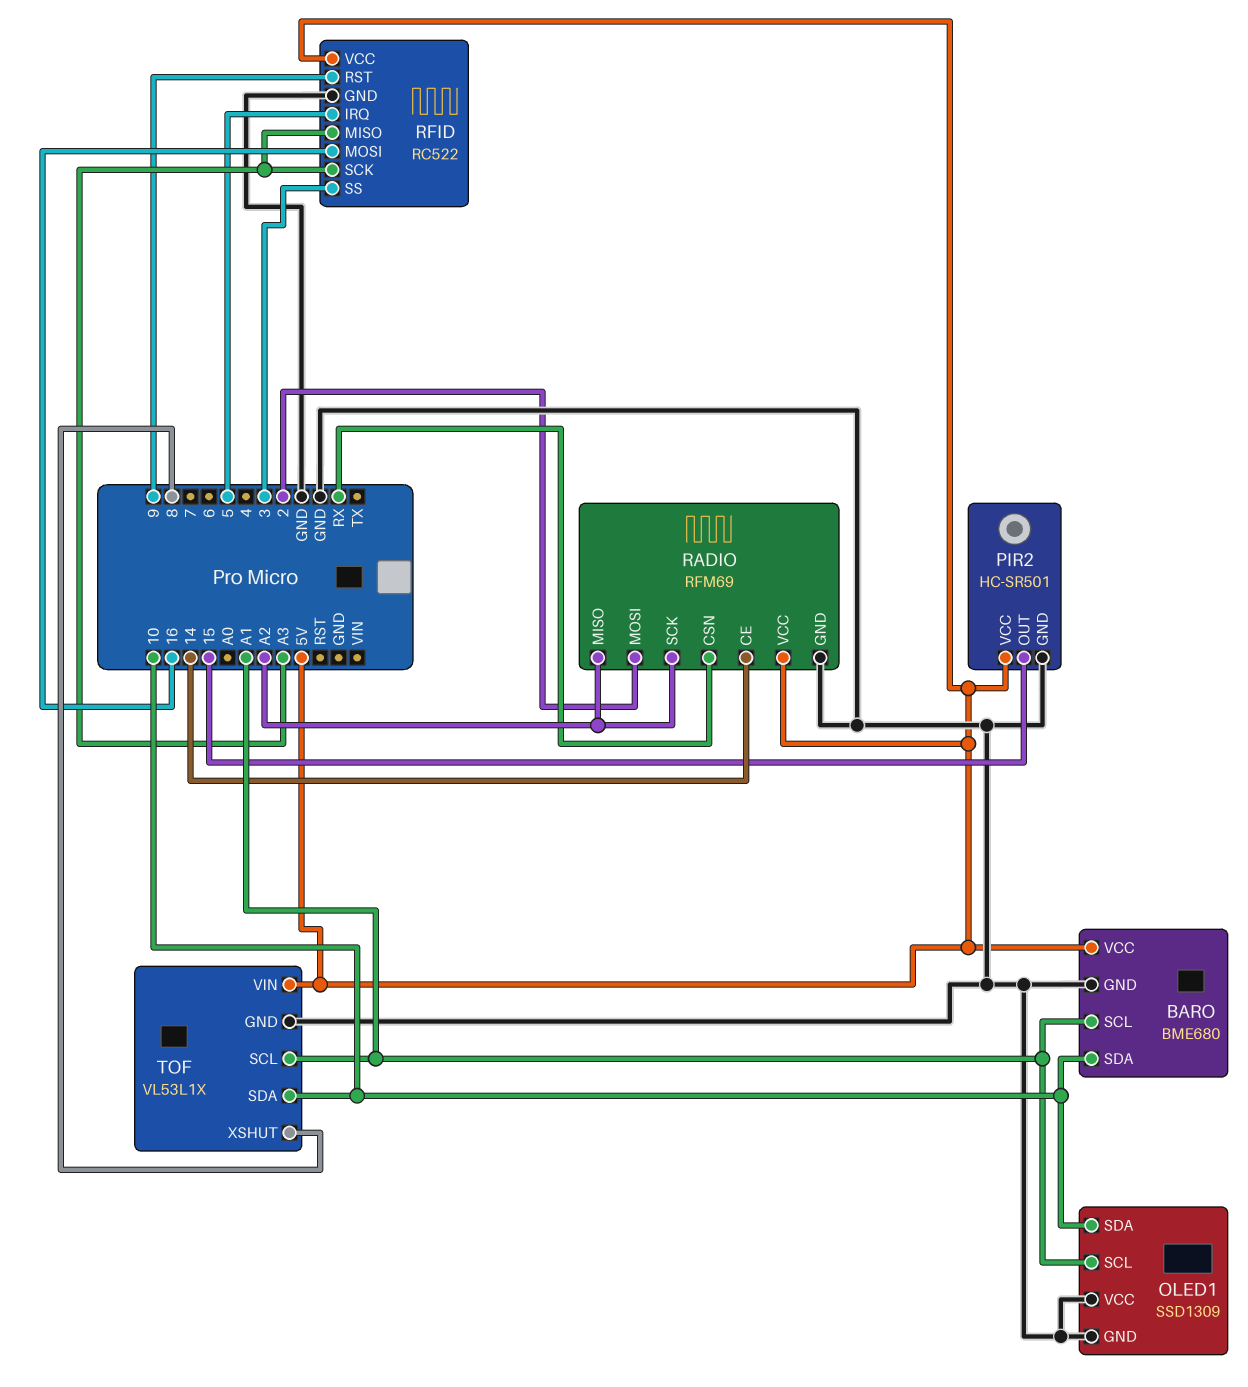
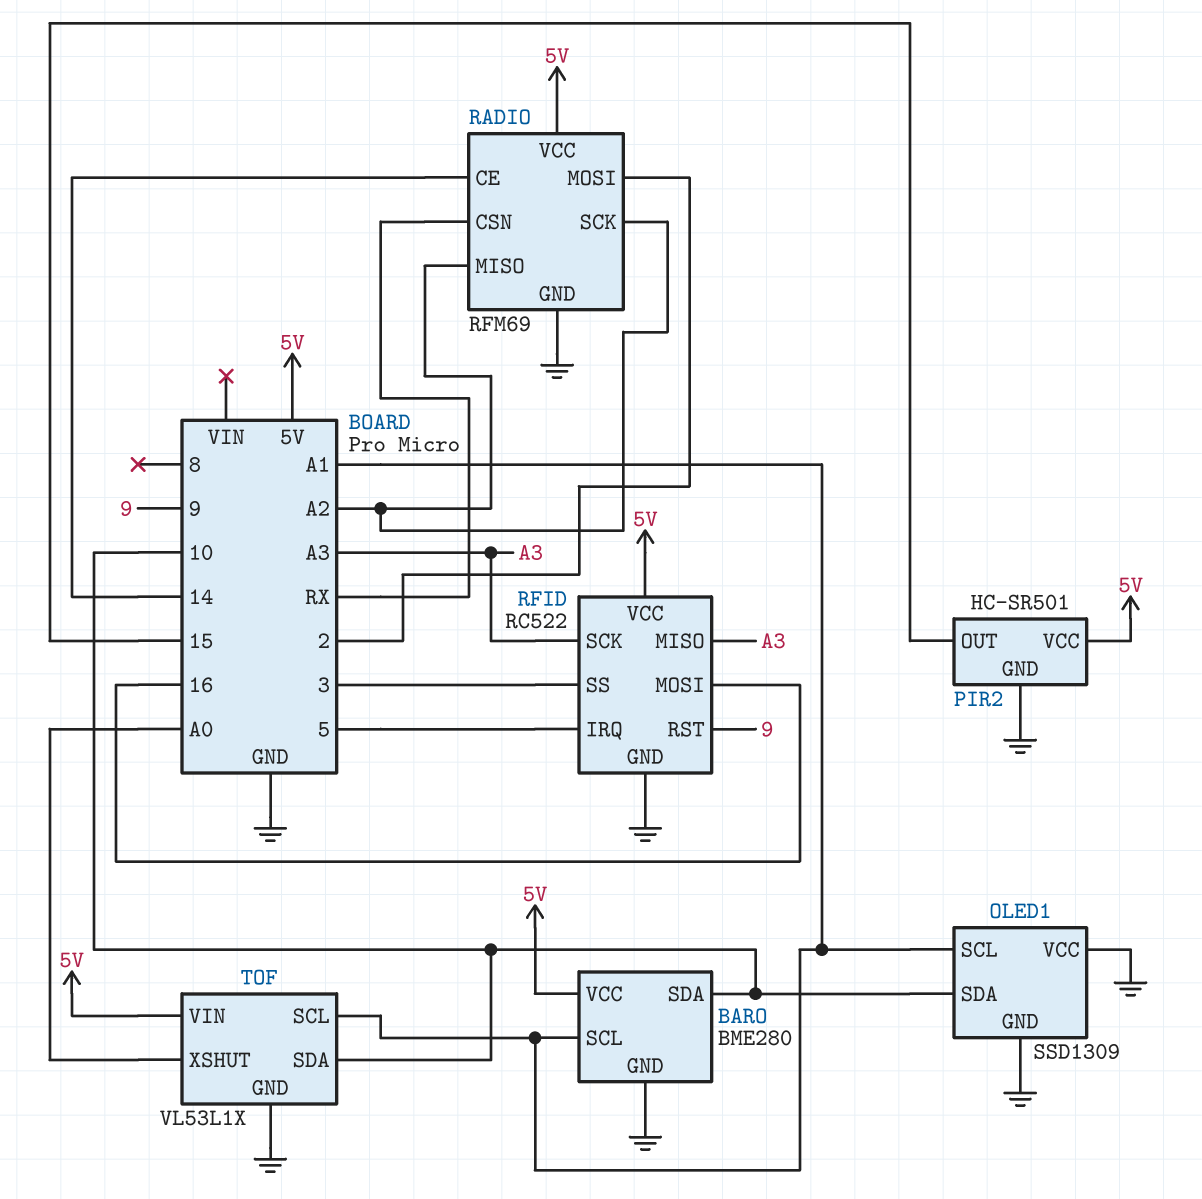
BARO: BME680 -> BME280
TOF pin XSHUT: 8 -> A0

